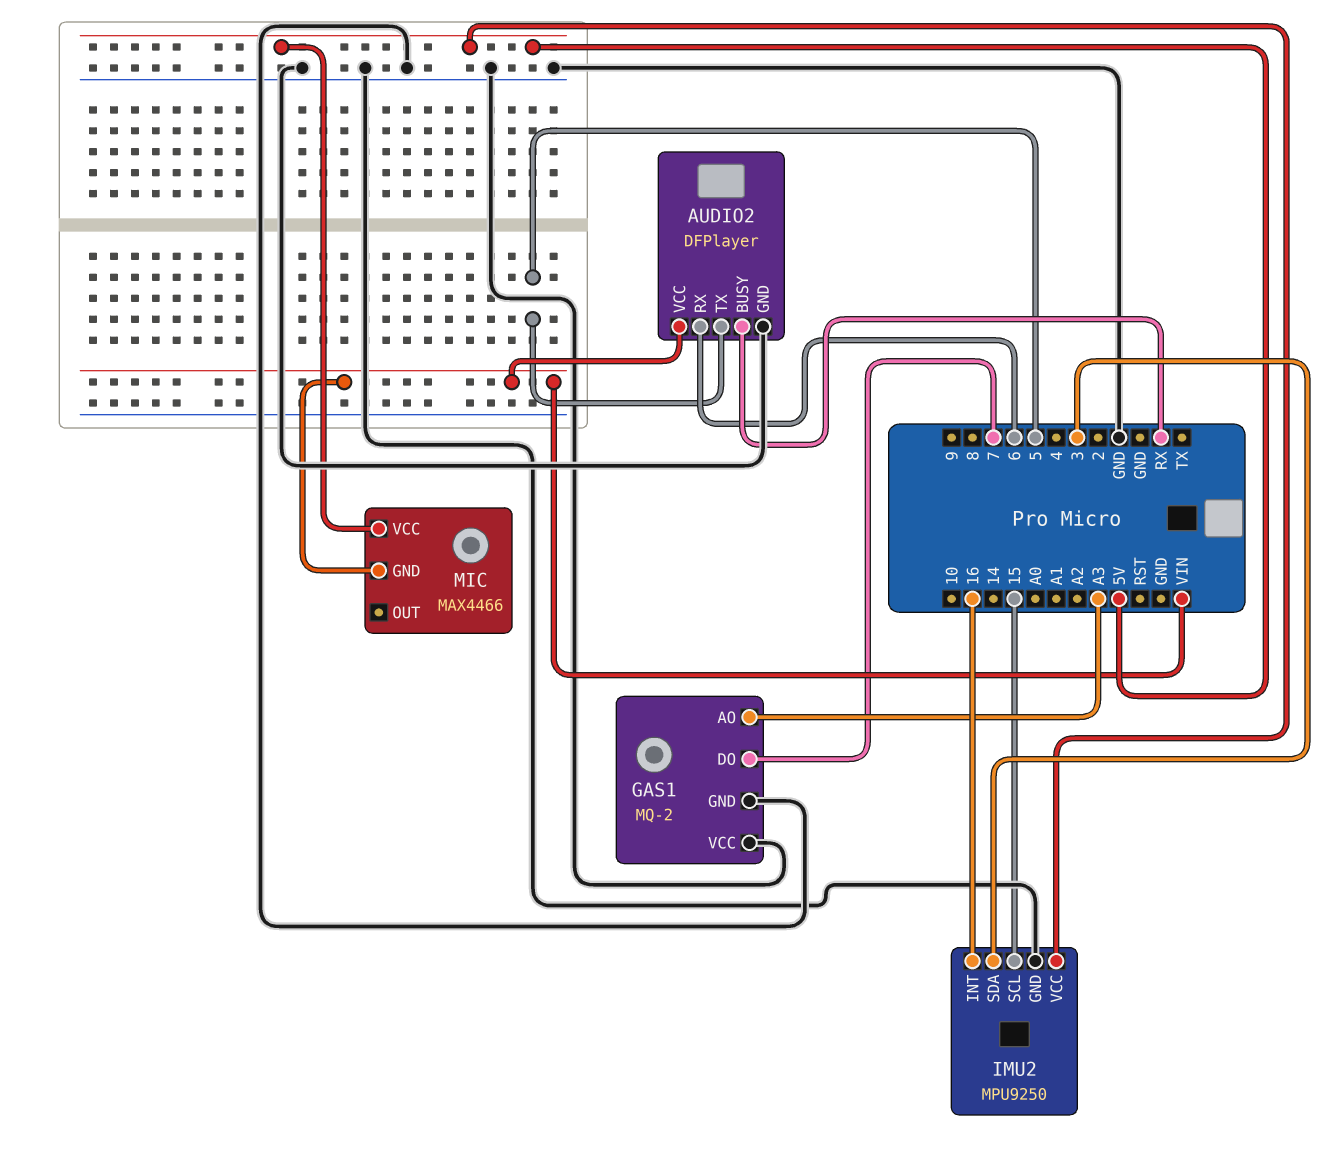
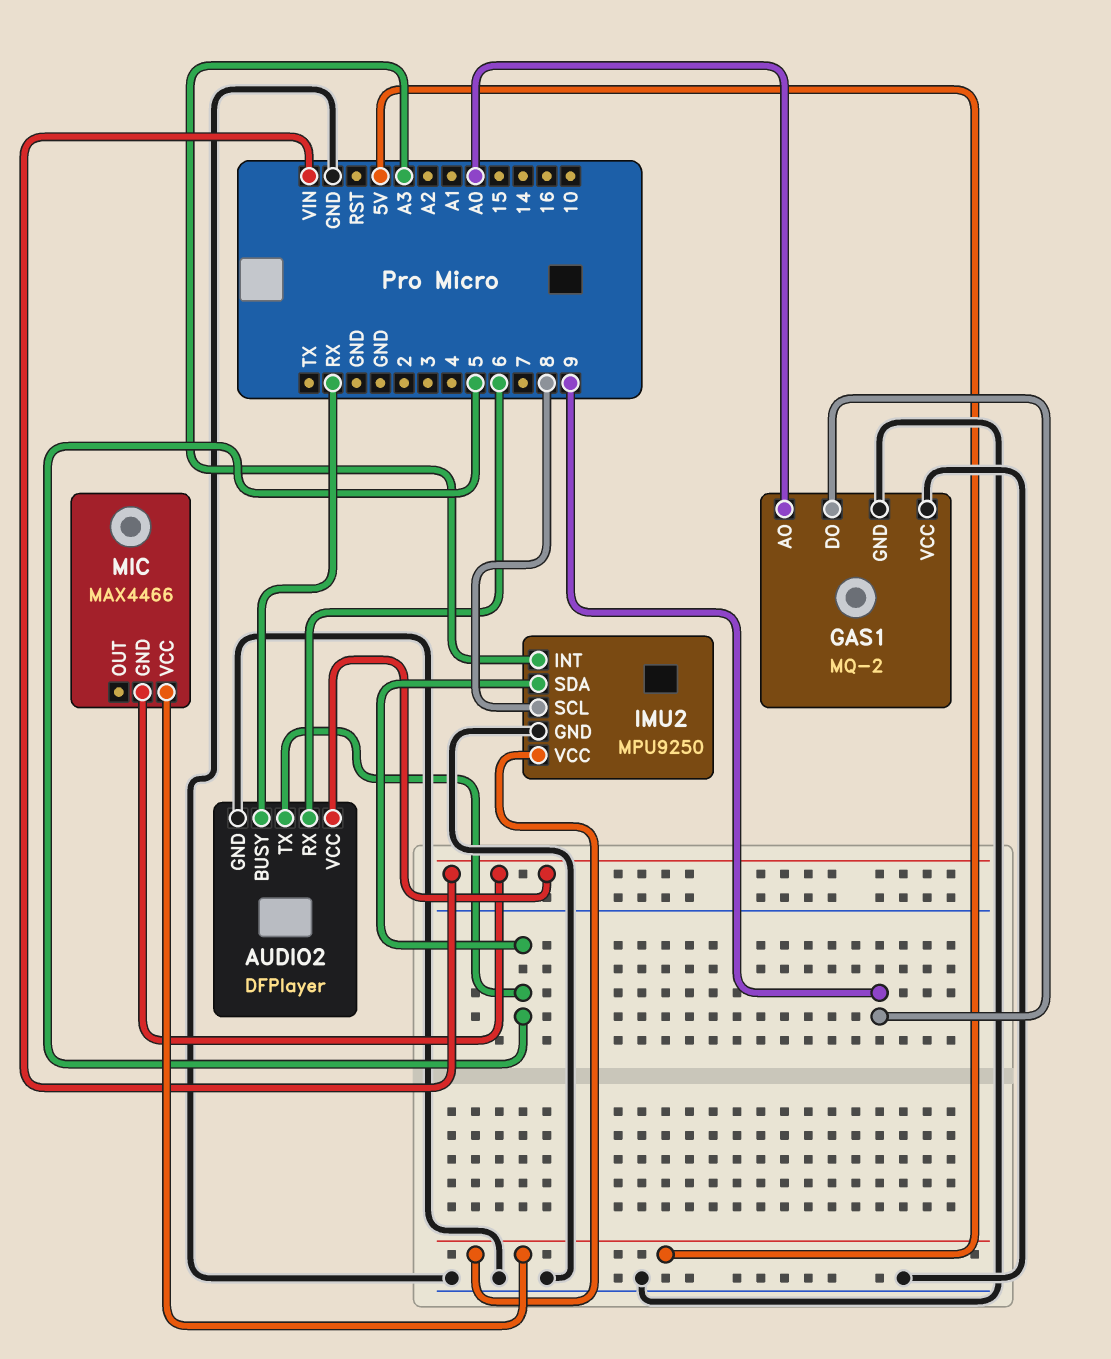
GAS1 pin AO: A3 -> A0
GAS1 pin DO: 7 -> 9
IMU2 pin INT: 16 -> A3
IMU2 pin SCL: 15 -> 8
IMU2 pin SDA: 3 -> 5

